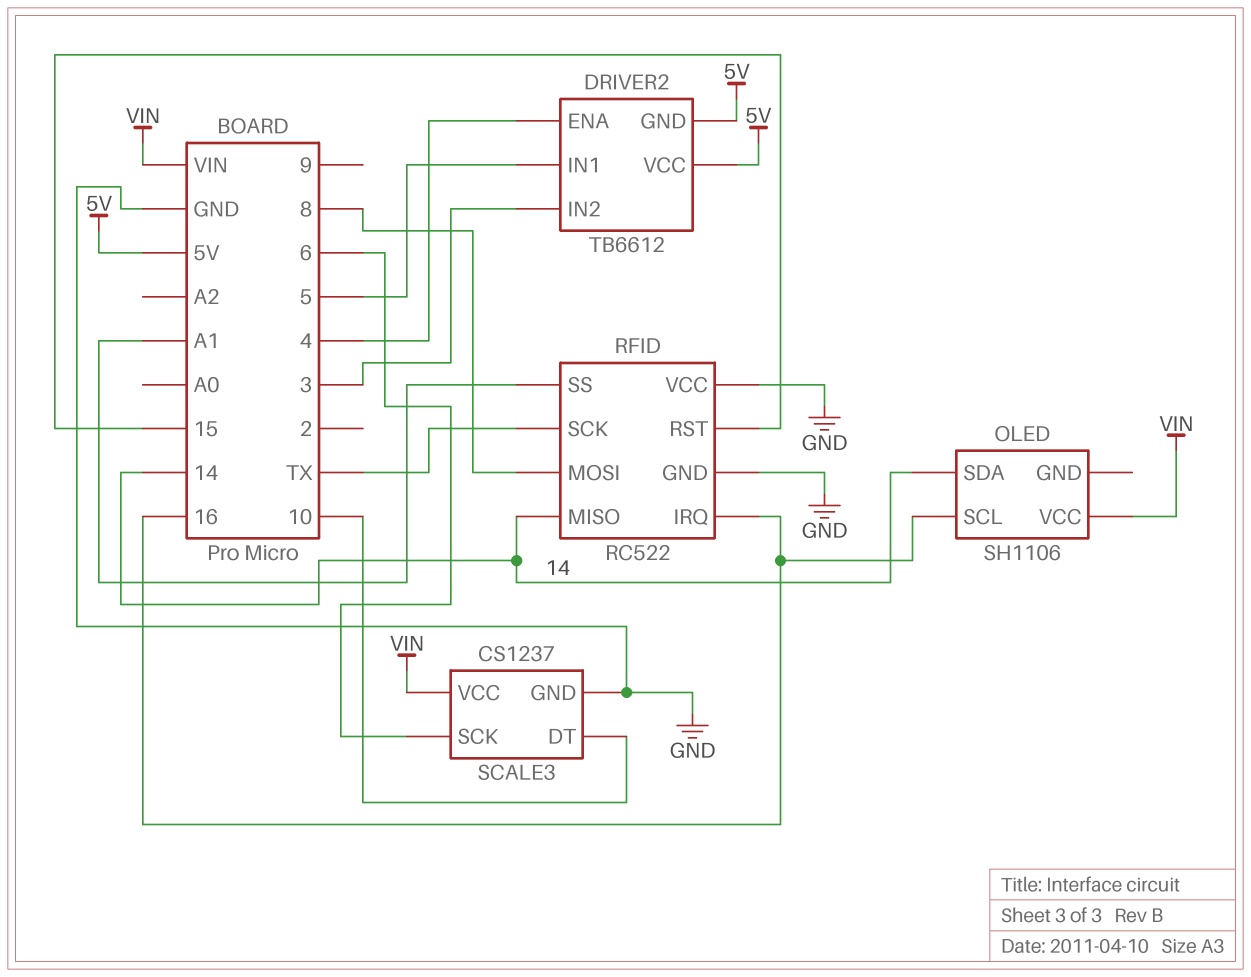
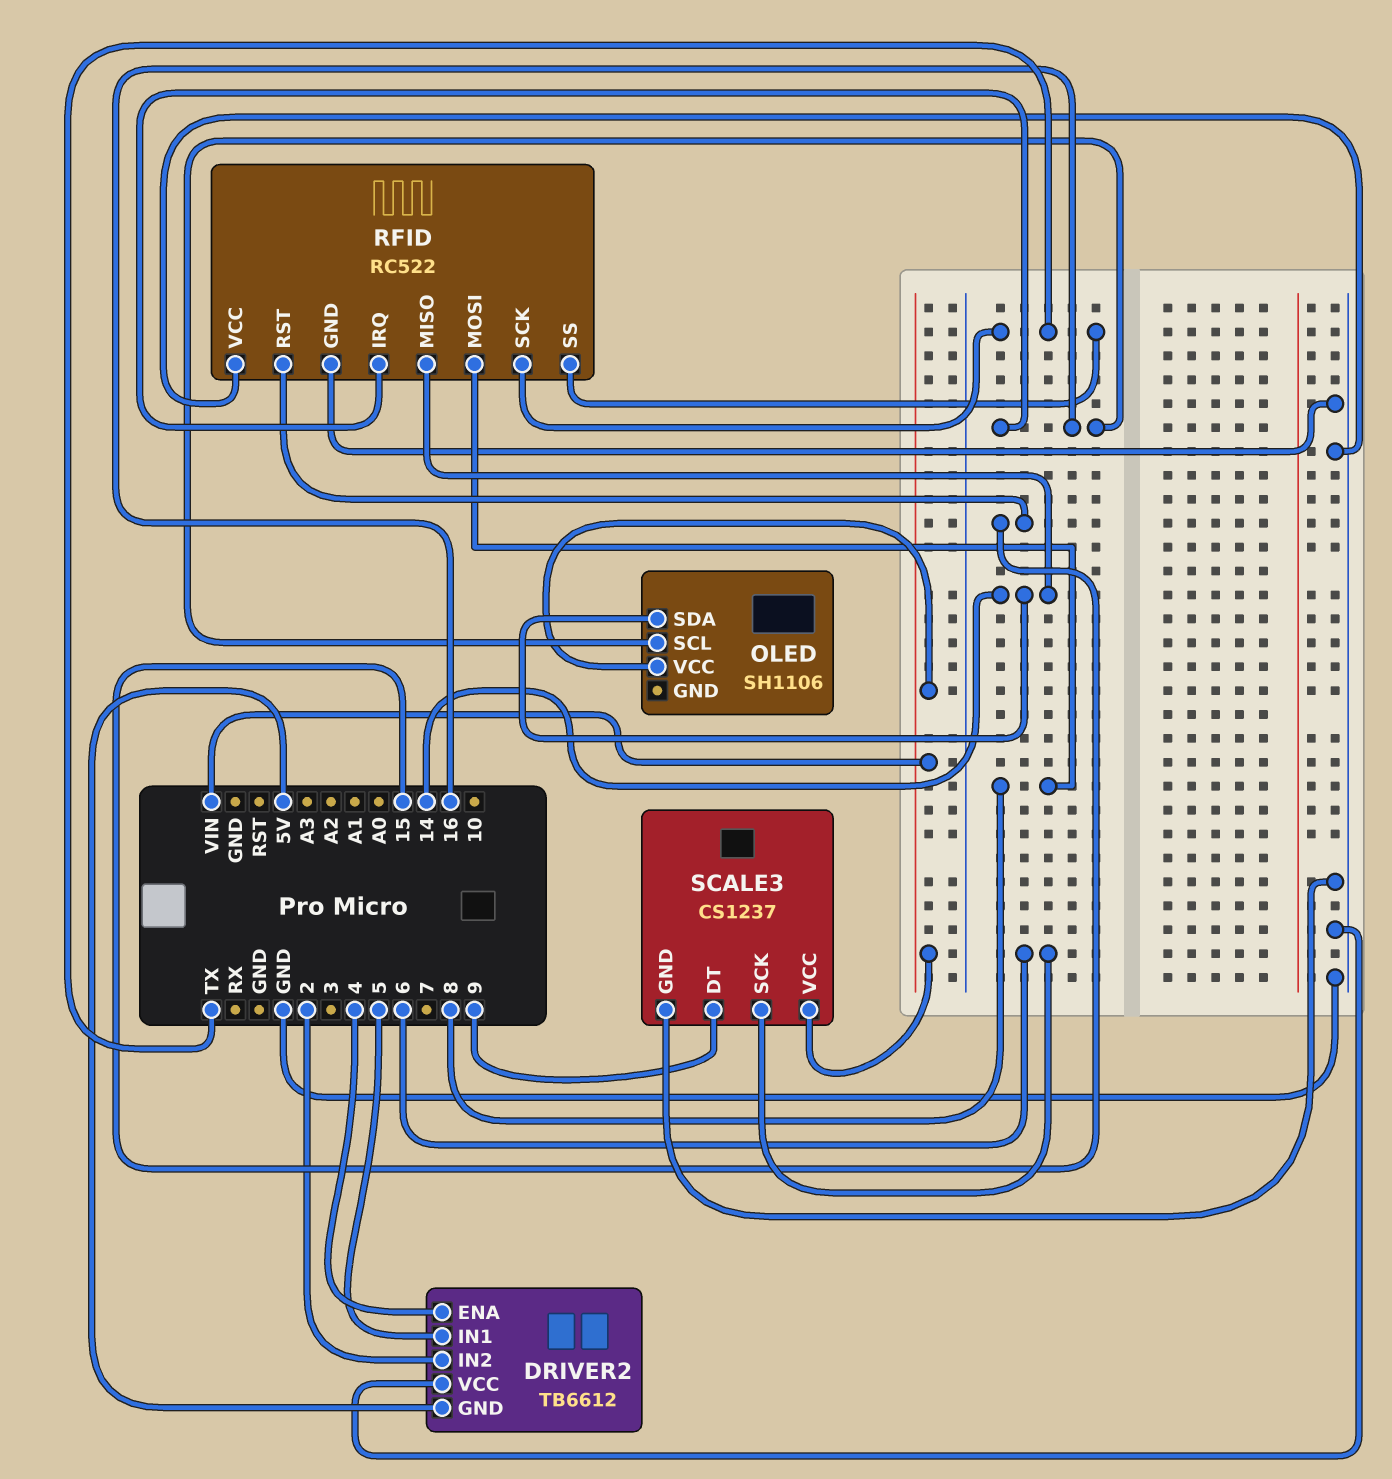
DRIVER2 pin IN2: 3 -> 2
DRIVER2 pin VCC: 5V -> GND
RFID pin SS: A1 -> TX
SCALE3 pin DT: 10 -> 9

